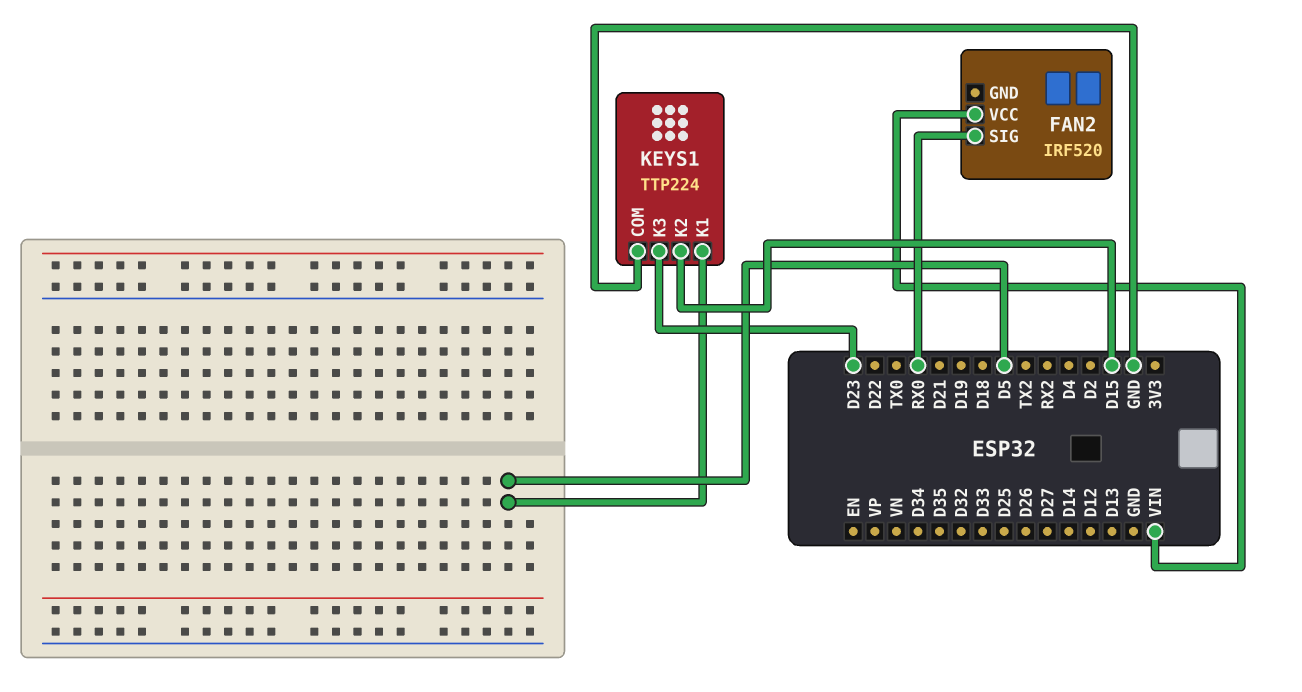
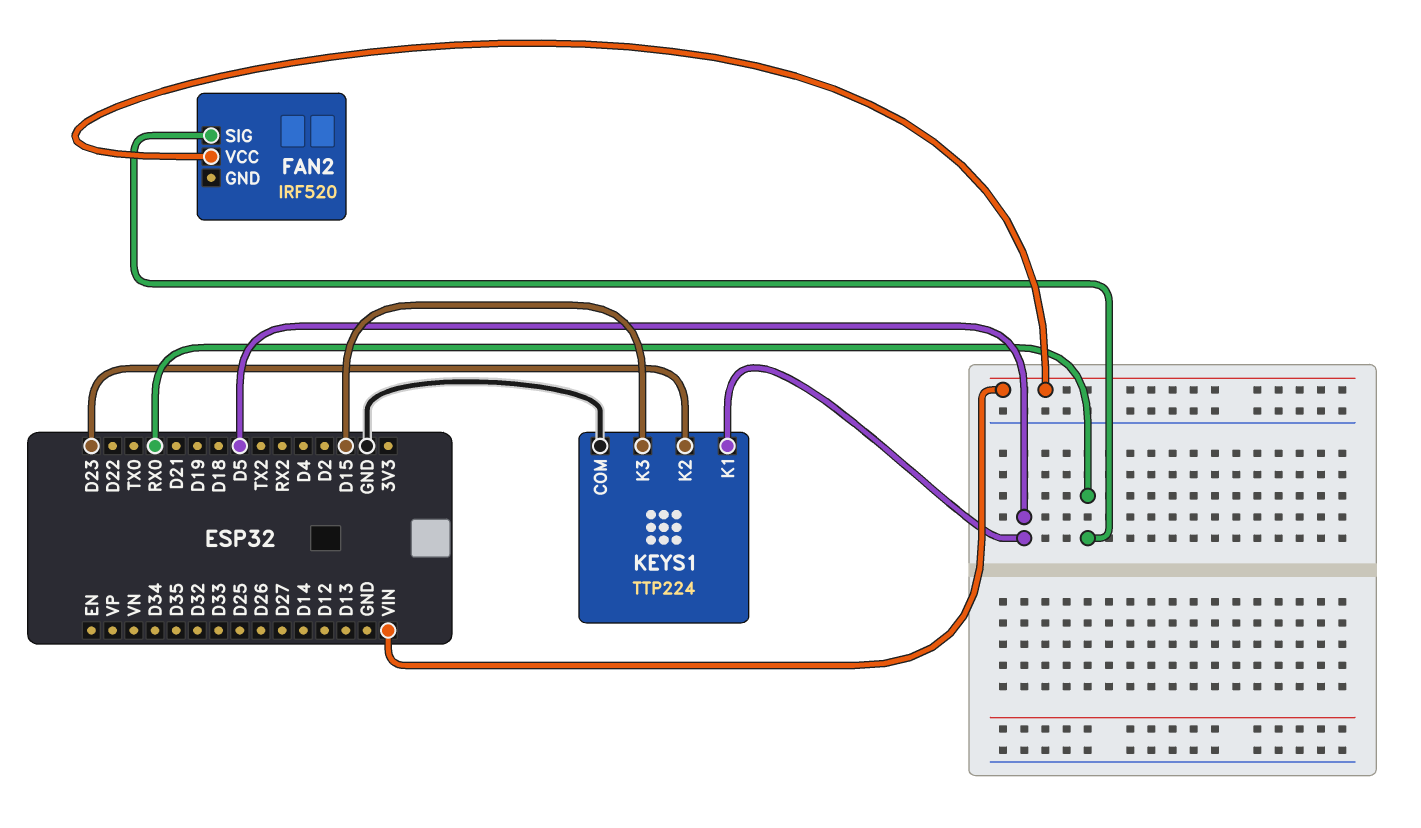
KEYS1 pin K2: D15 -> D23
KEYS1 pin K3: D23 -> D15

